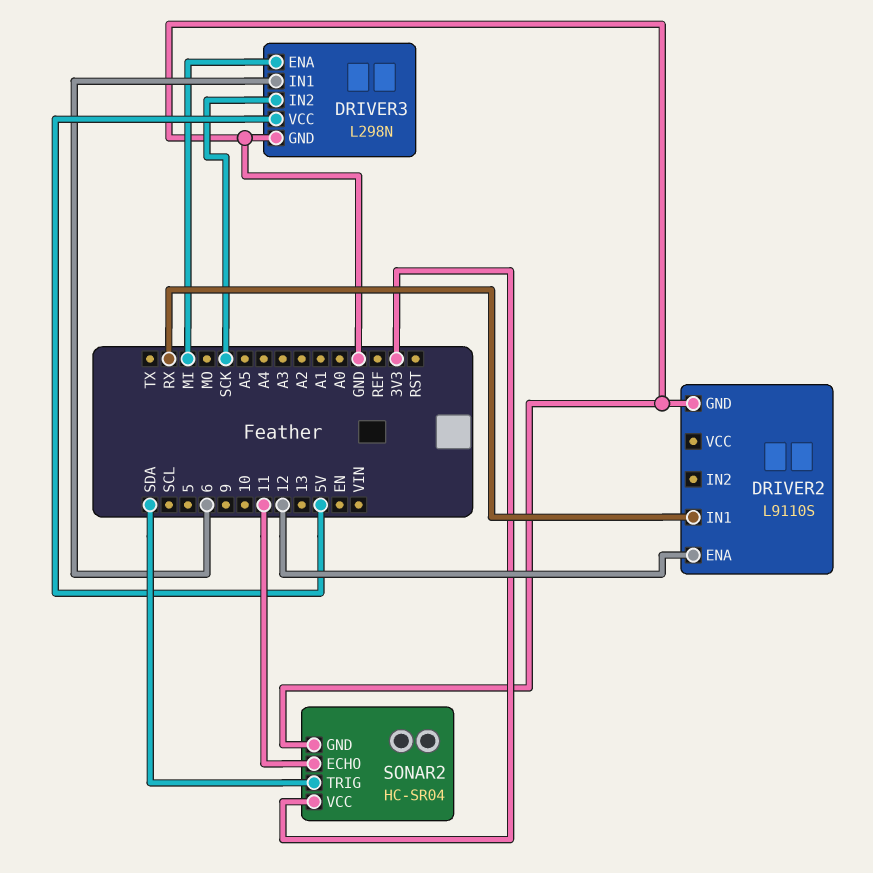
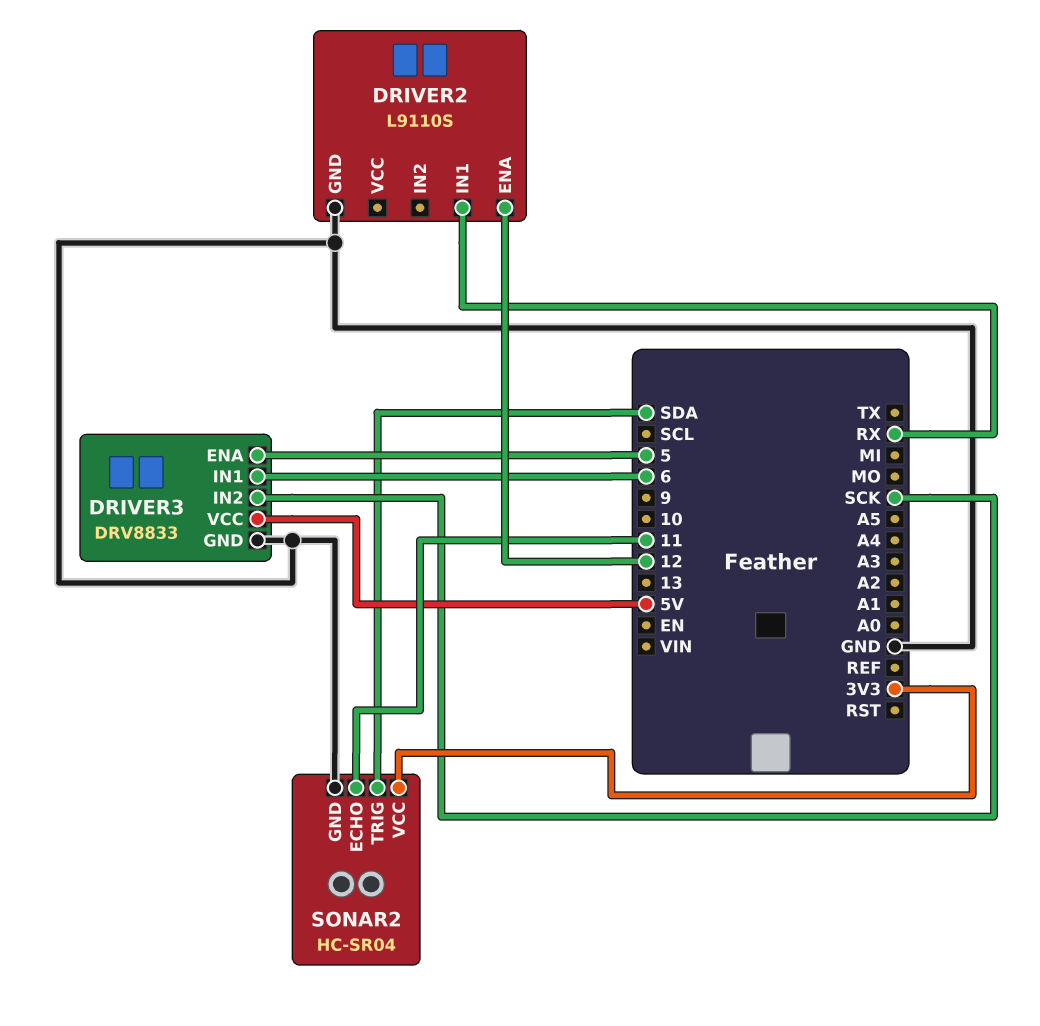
DRIVER3: L298N -> DRV8833
DRIVER3 pin ENA: MI -> 5

